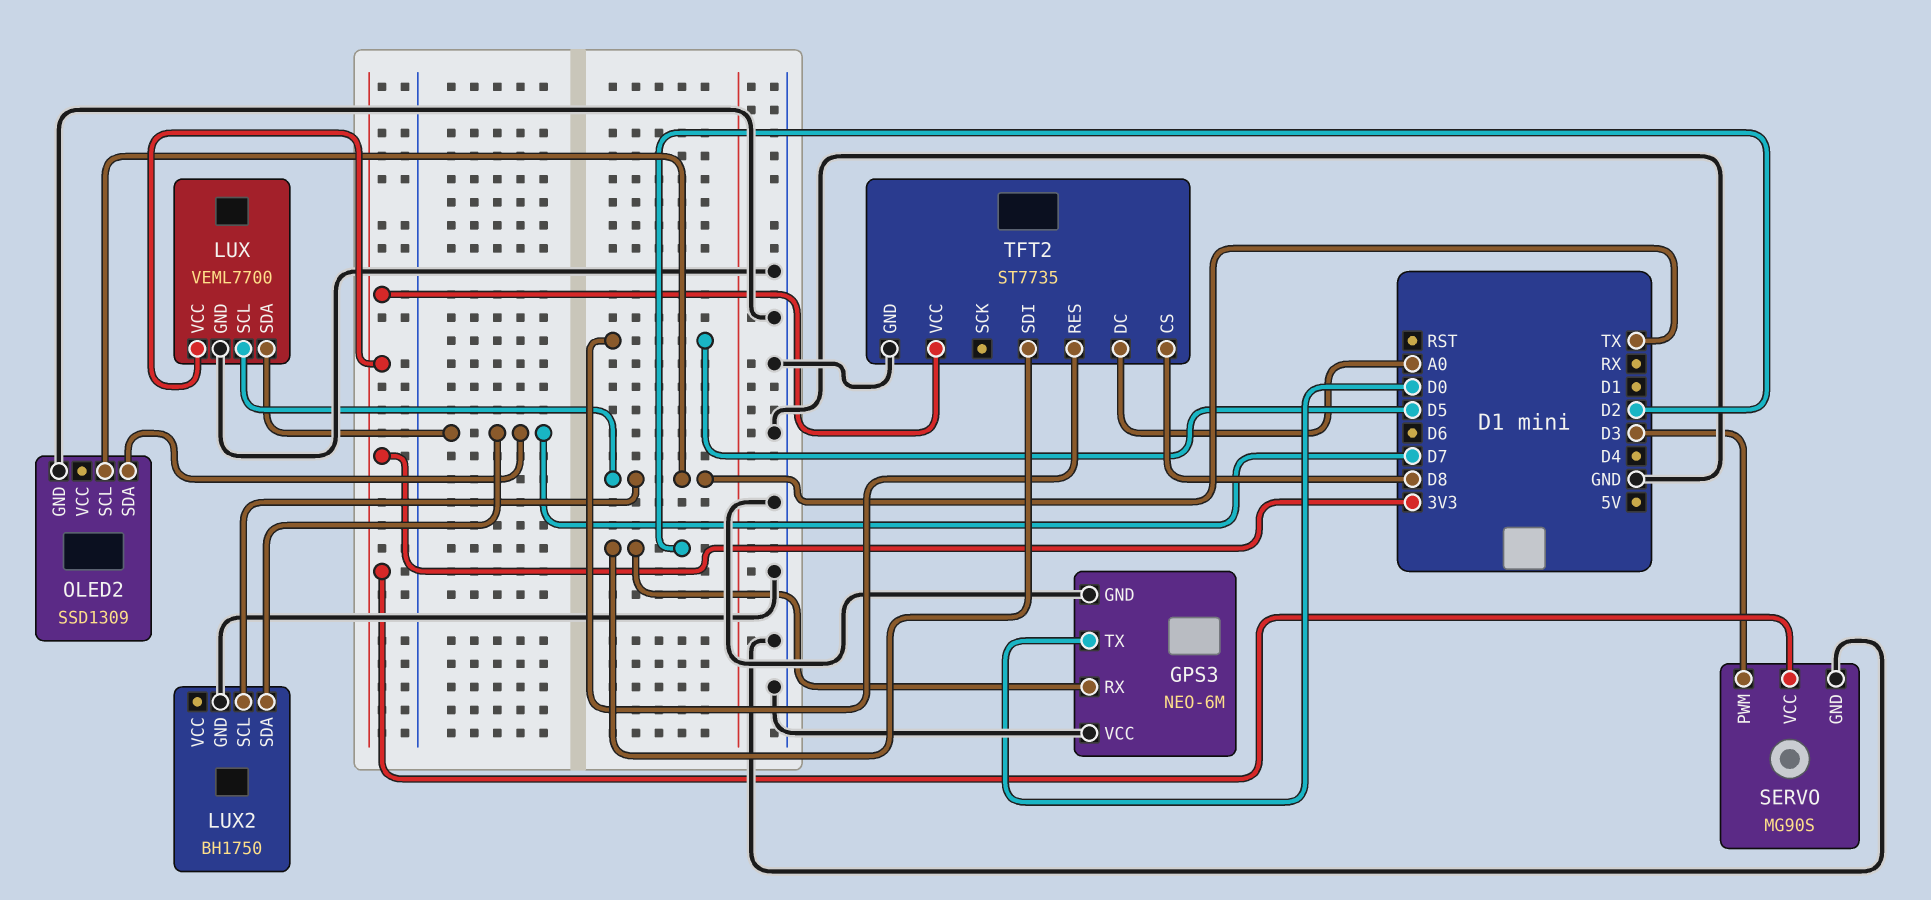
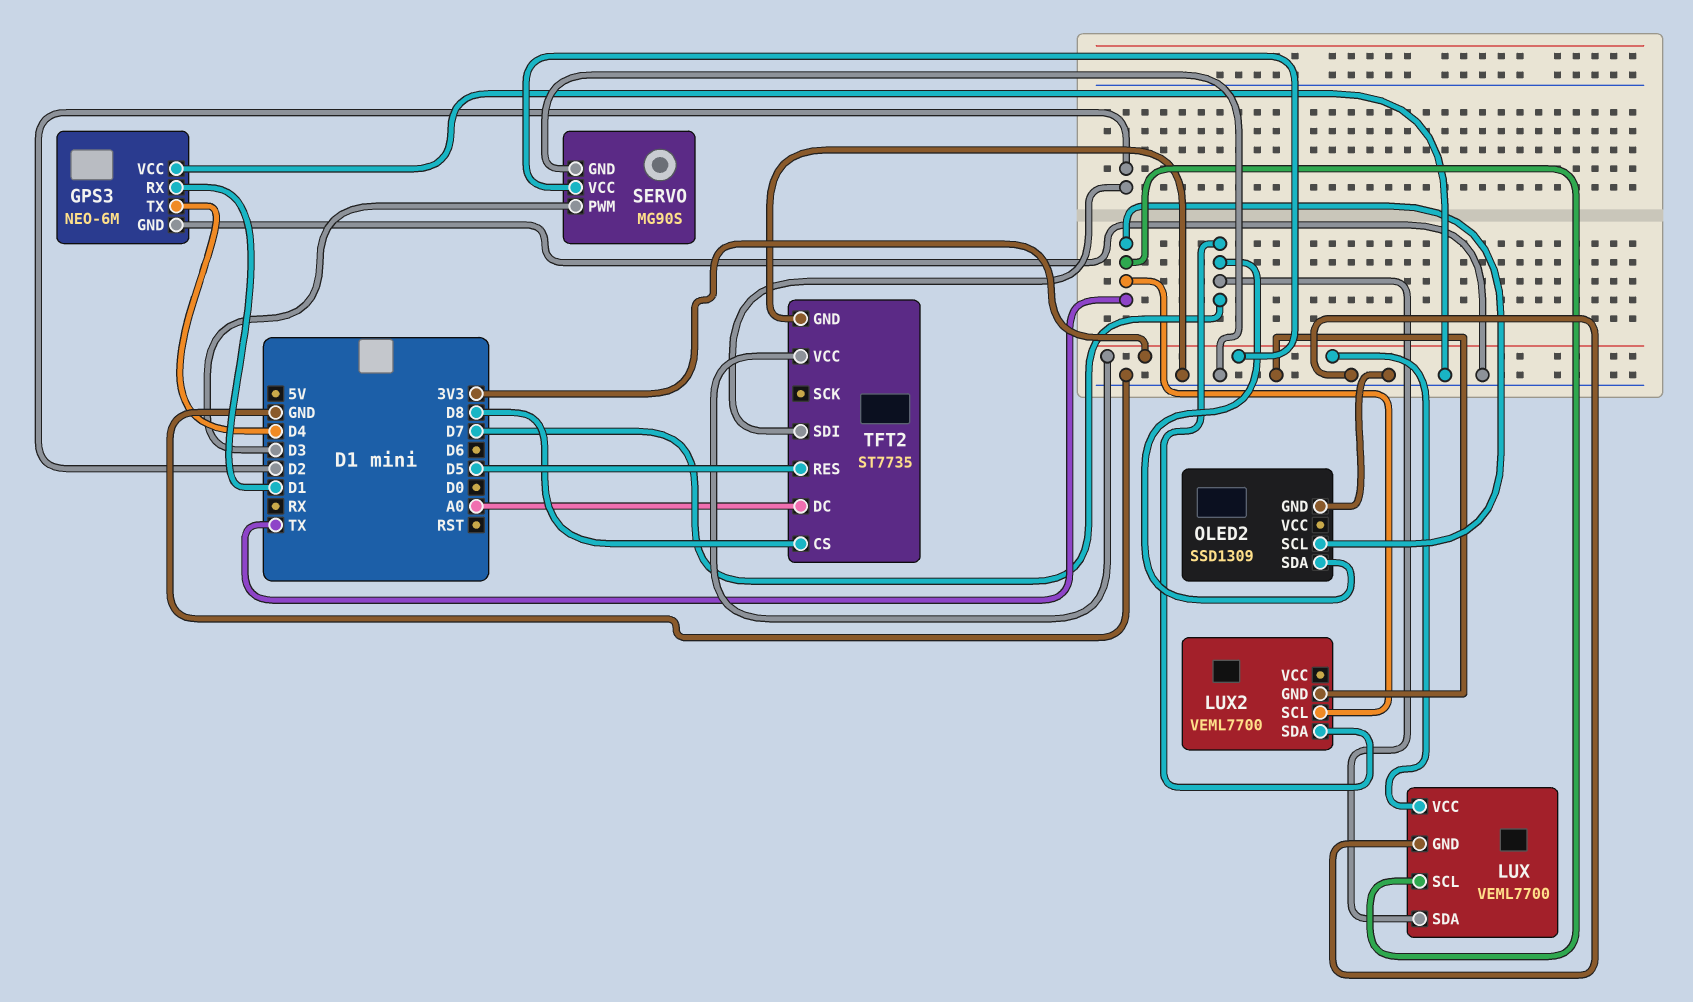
GPS3 pin RX: D2 -> D1
GPS3 pin TX: D0 -> D4
LUX2: BH1750 -> VEML7700

